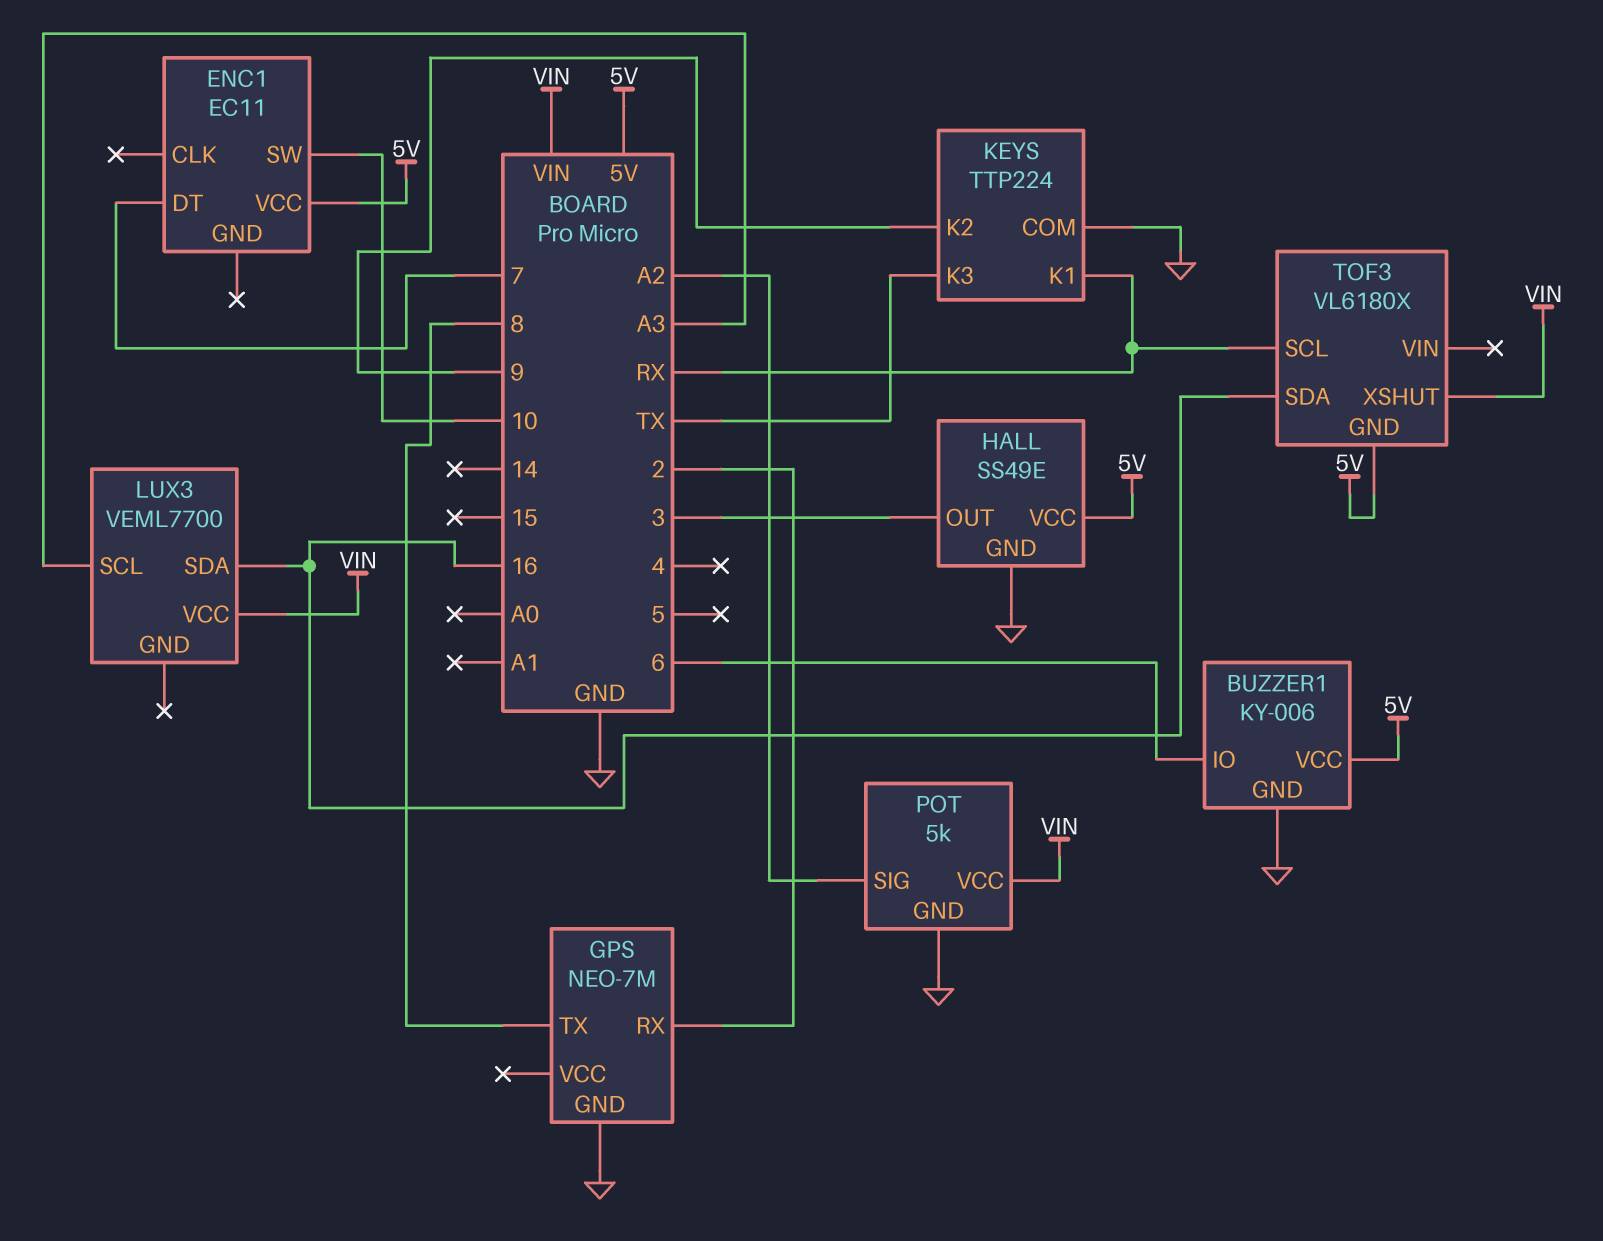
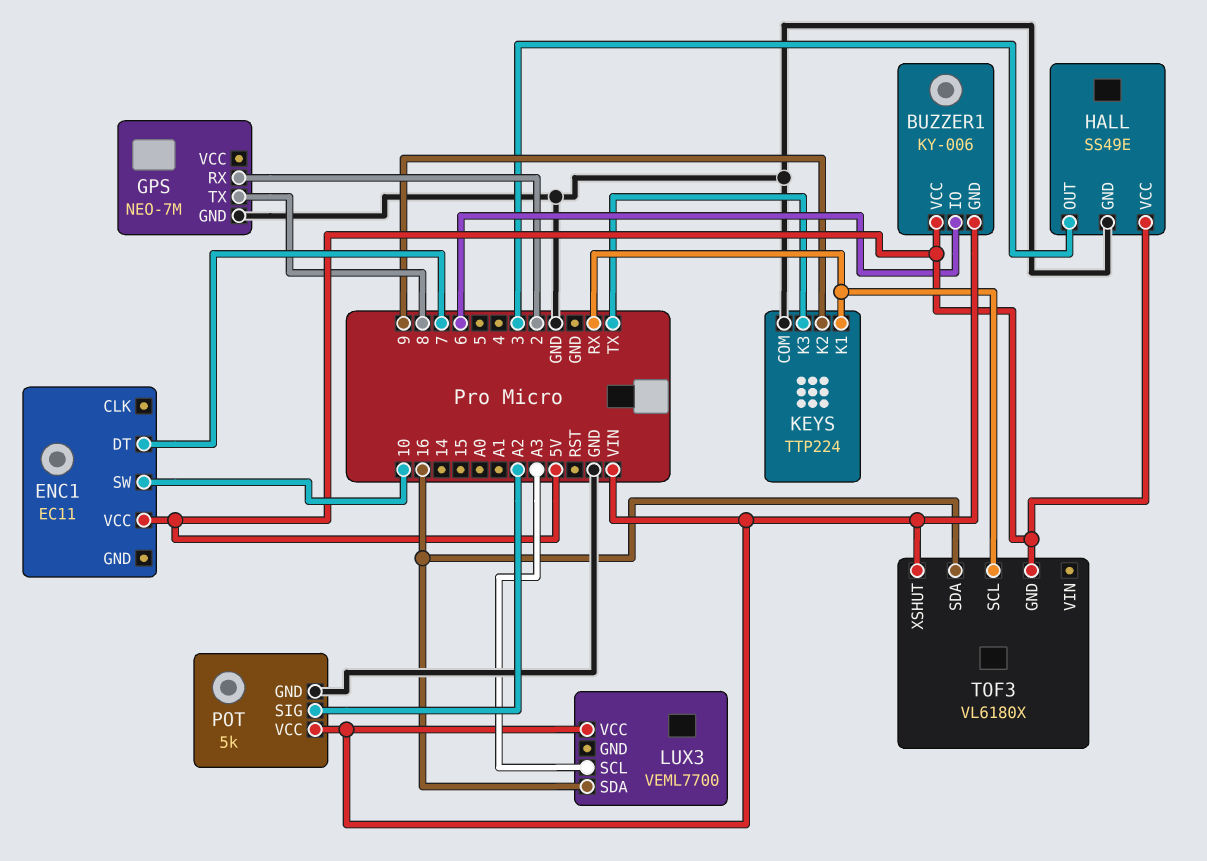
BUZZER1 pin GND: GND -> VIN

